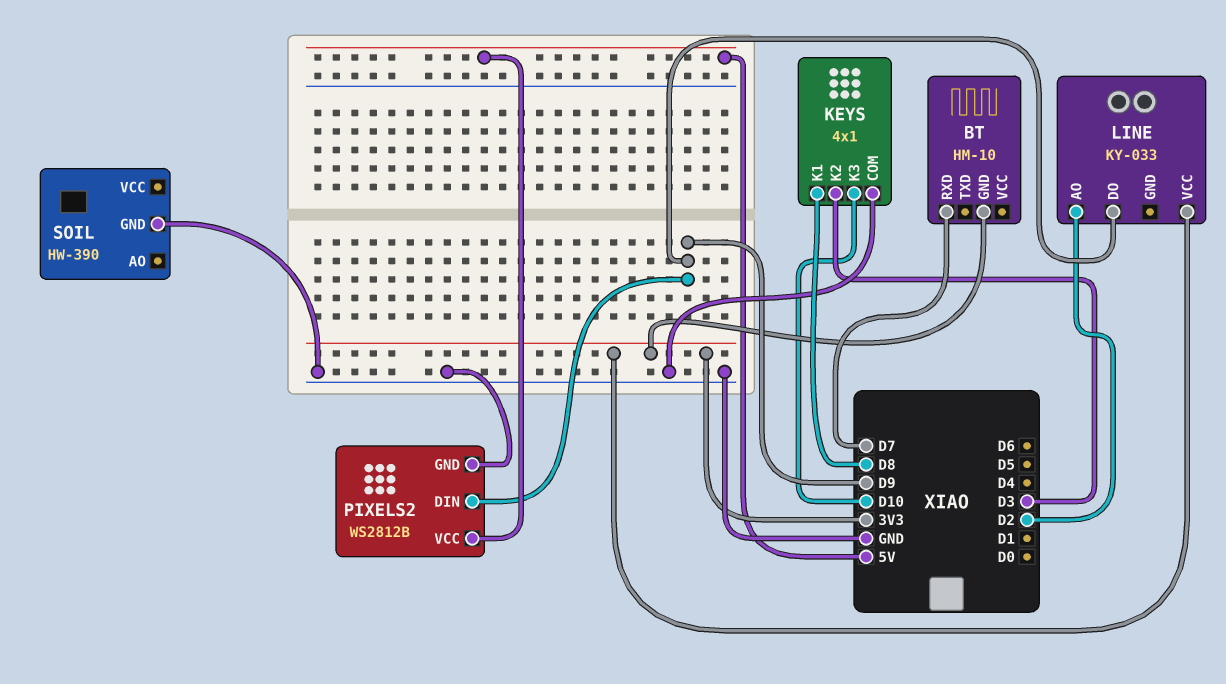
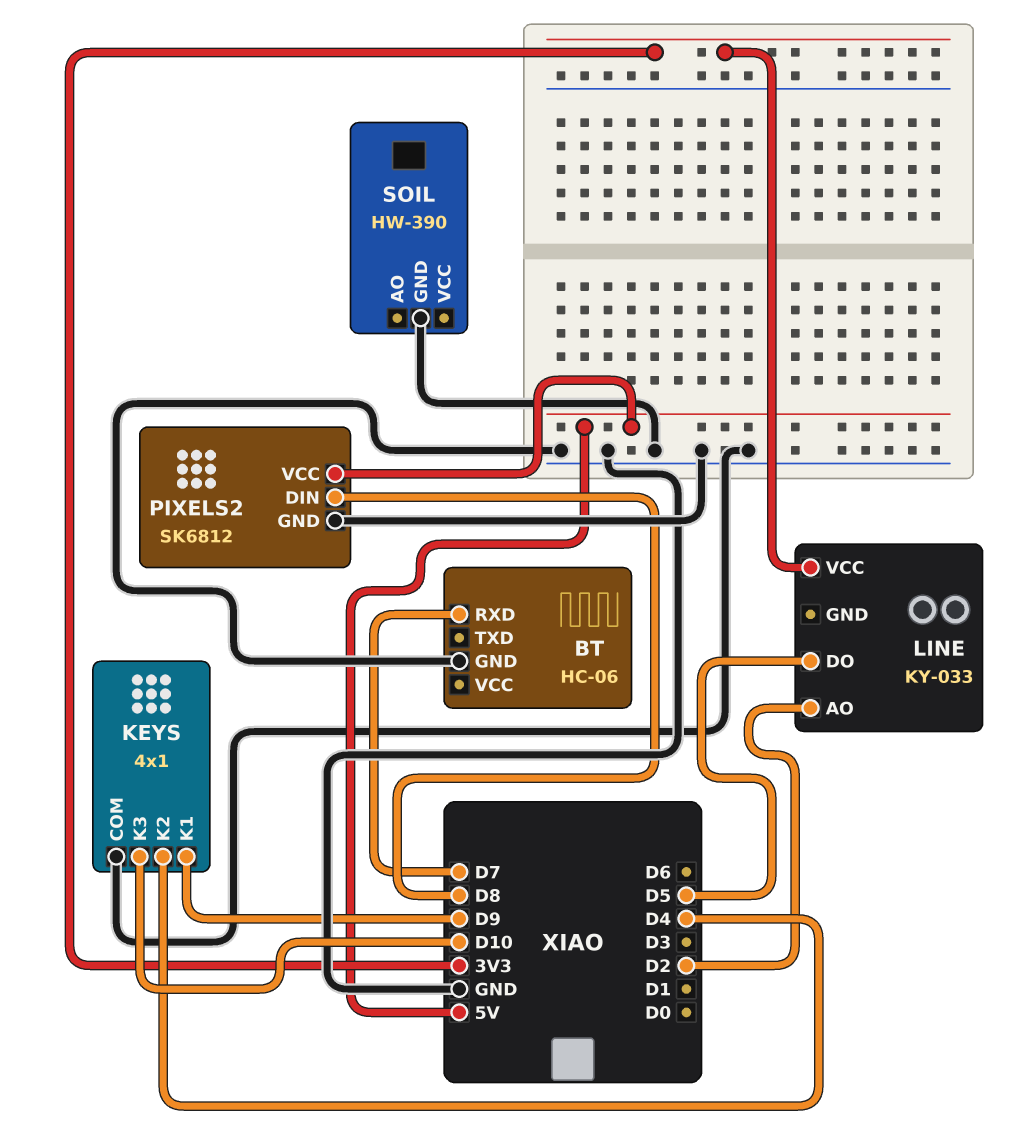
BT: HM-10 -> HC-06
BT pin GND: 3V3 -> GND
KEYS pin K1: D8 -> D9
KEYS pin K2: D3 -> D4
LINE pin DO: D9 -> D5
PIXELS2: WS2812B -> SK6812
PIXELS2 pin DIN: D9 -> D8

